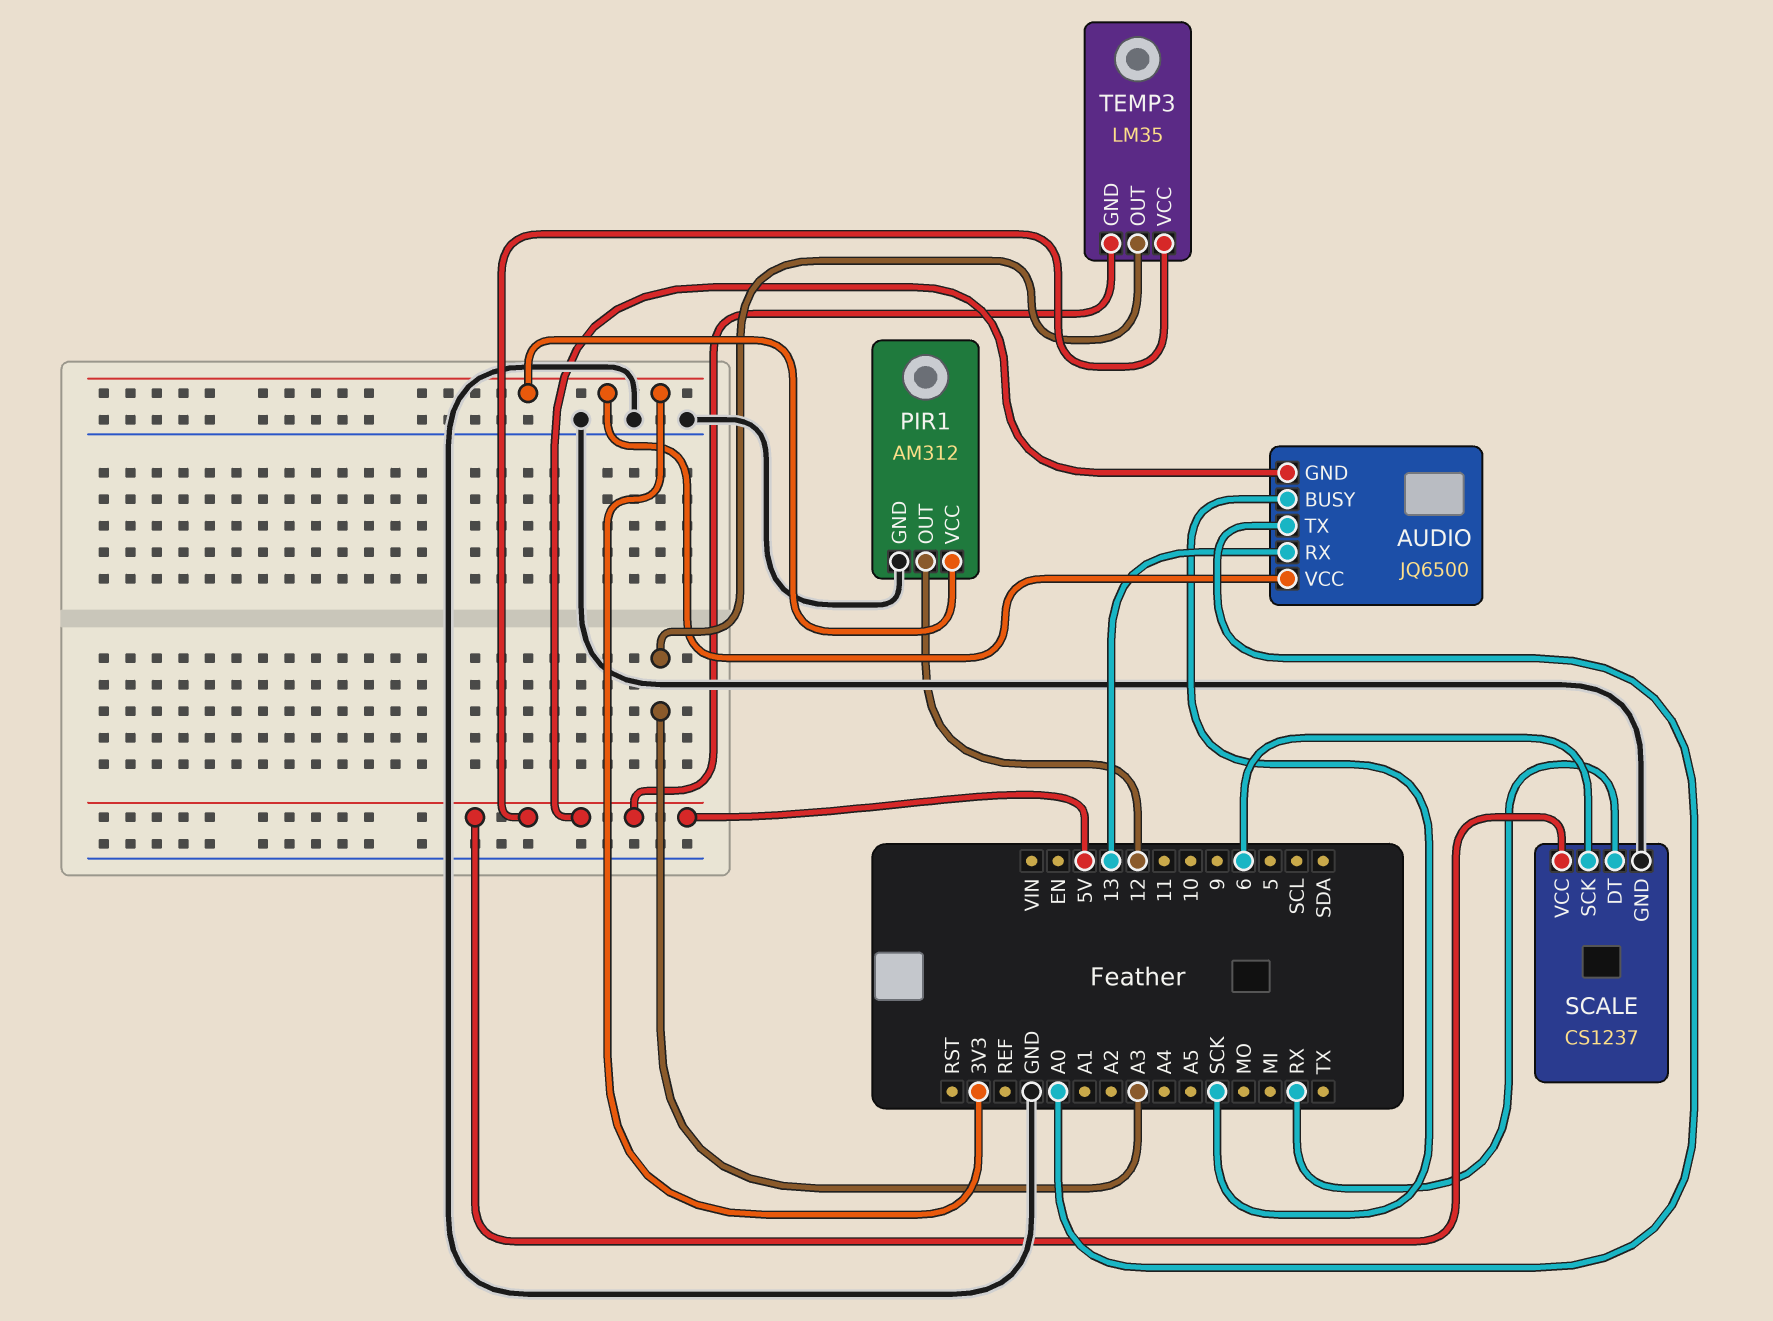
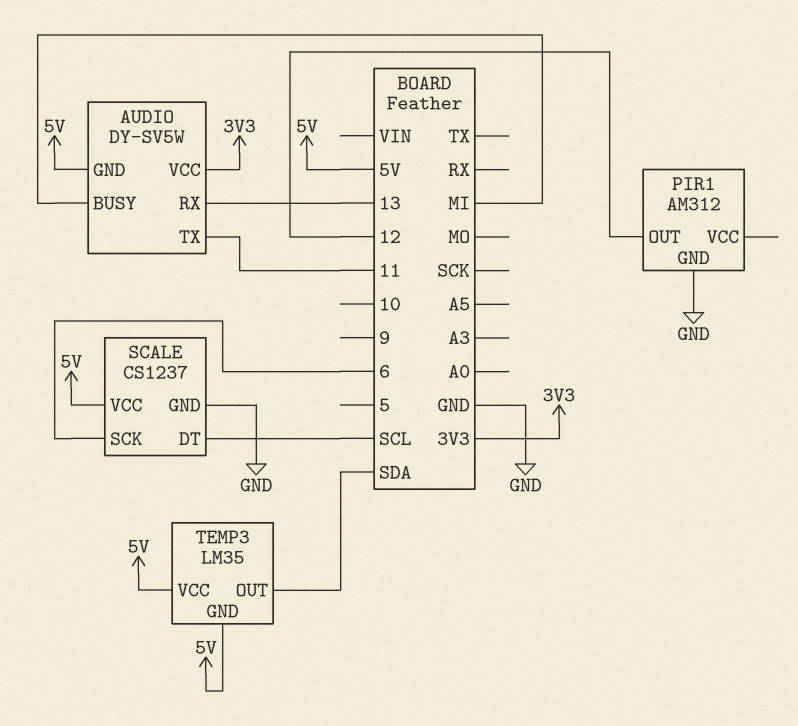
AUDIO: JQ6500 -> DY-SV5W
AUDIO pin BUSY: SCK -> MI
AUDIO pin TX: A0 -> 11
PIR1 pin VCC: 3V3 -> none
SCALE pin DT: RX -> SCL
TEMP3 pin OUT: A3 -> SDA

